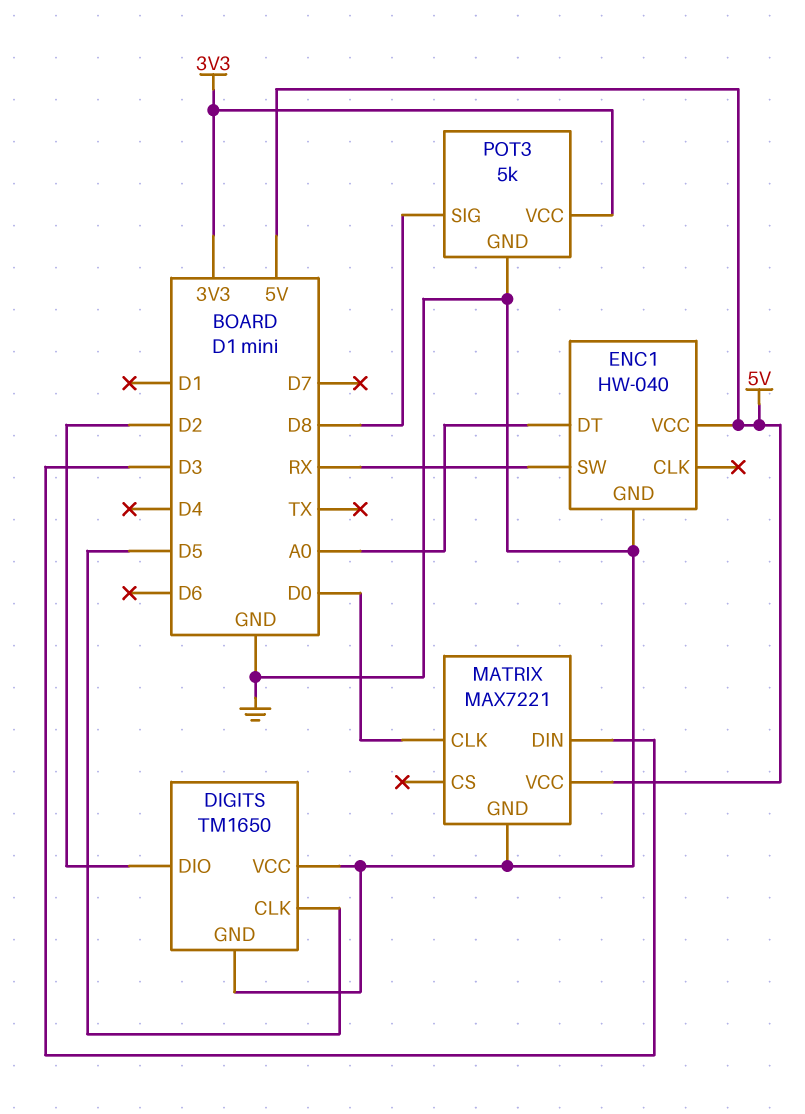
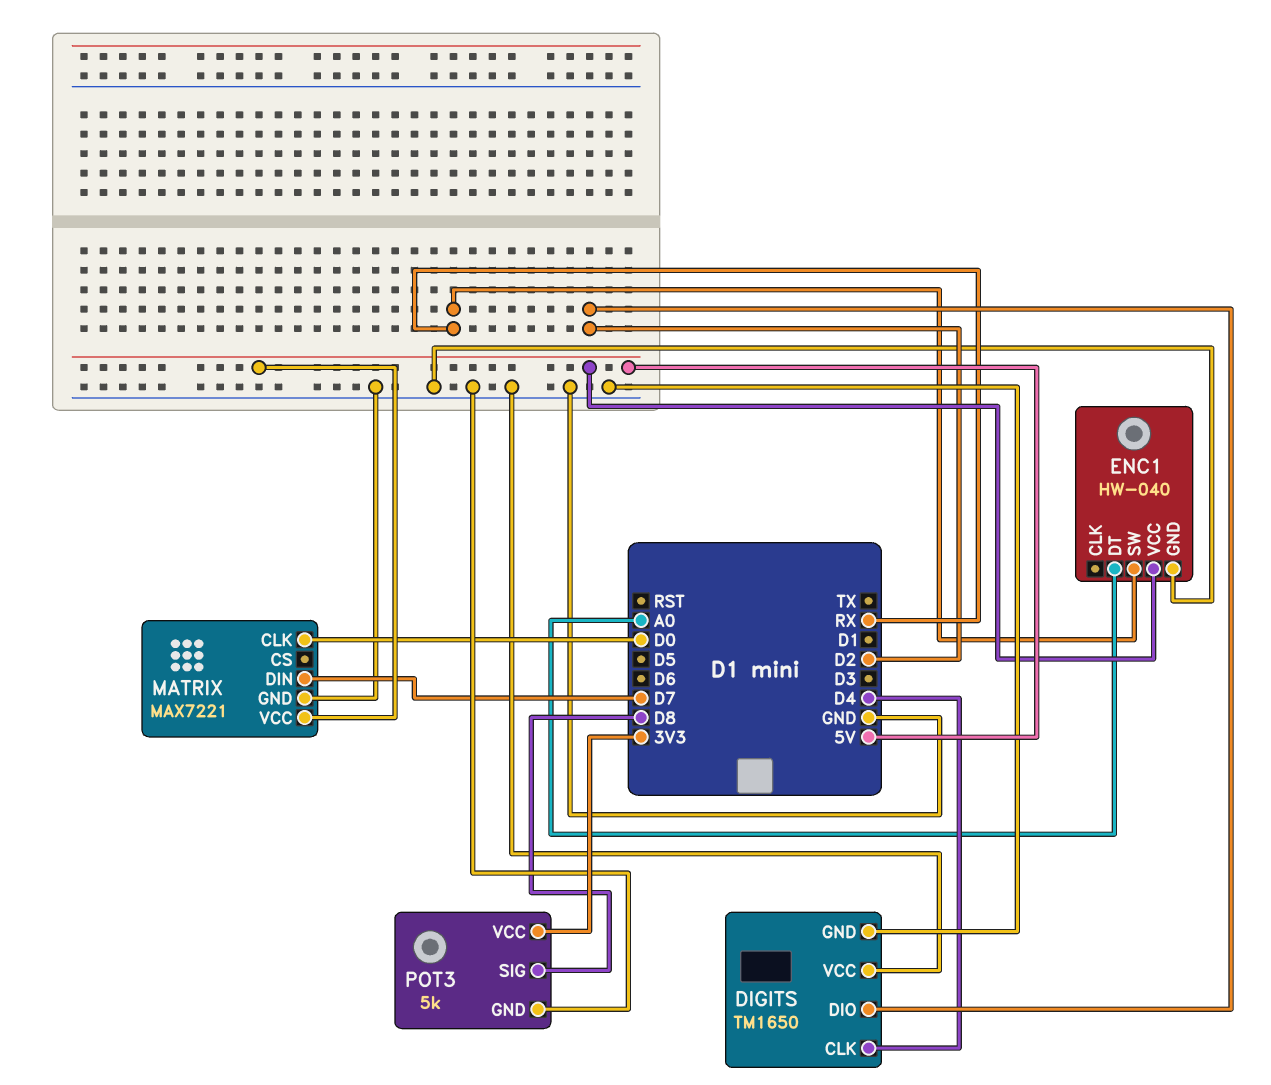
DIGITS pin CLK: D5 -> D4
MATRIX pin DIN: D3 -> D7

